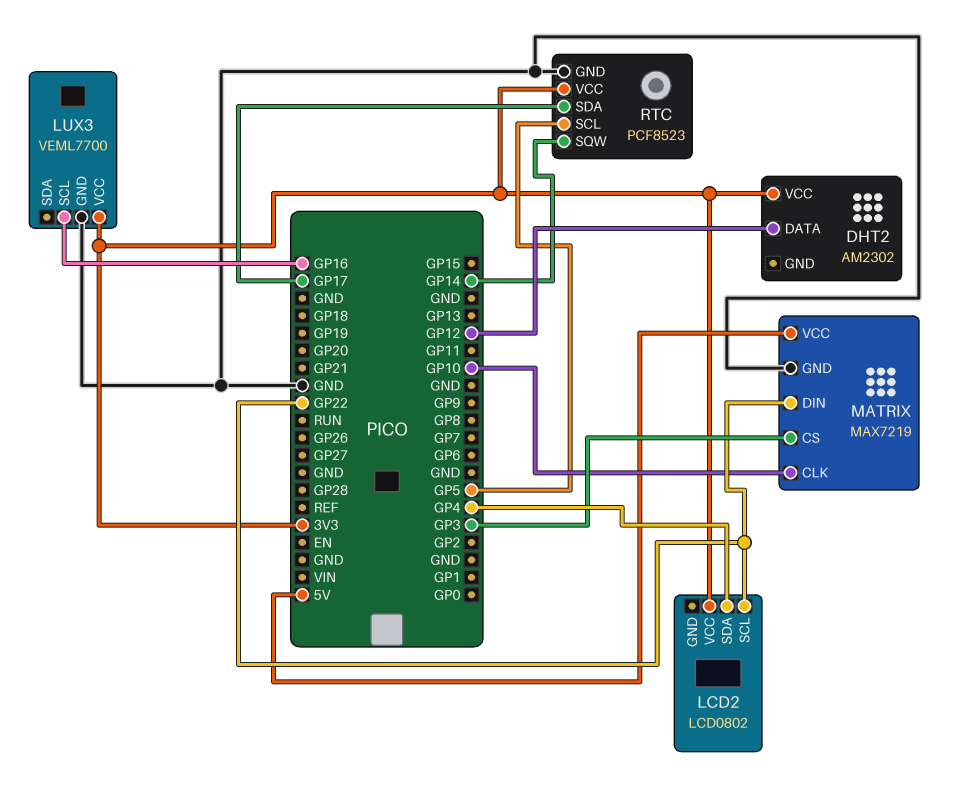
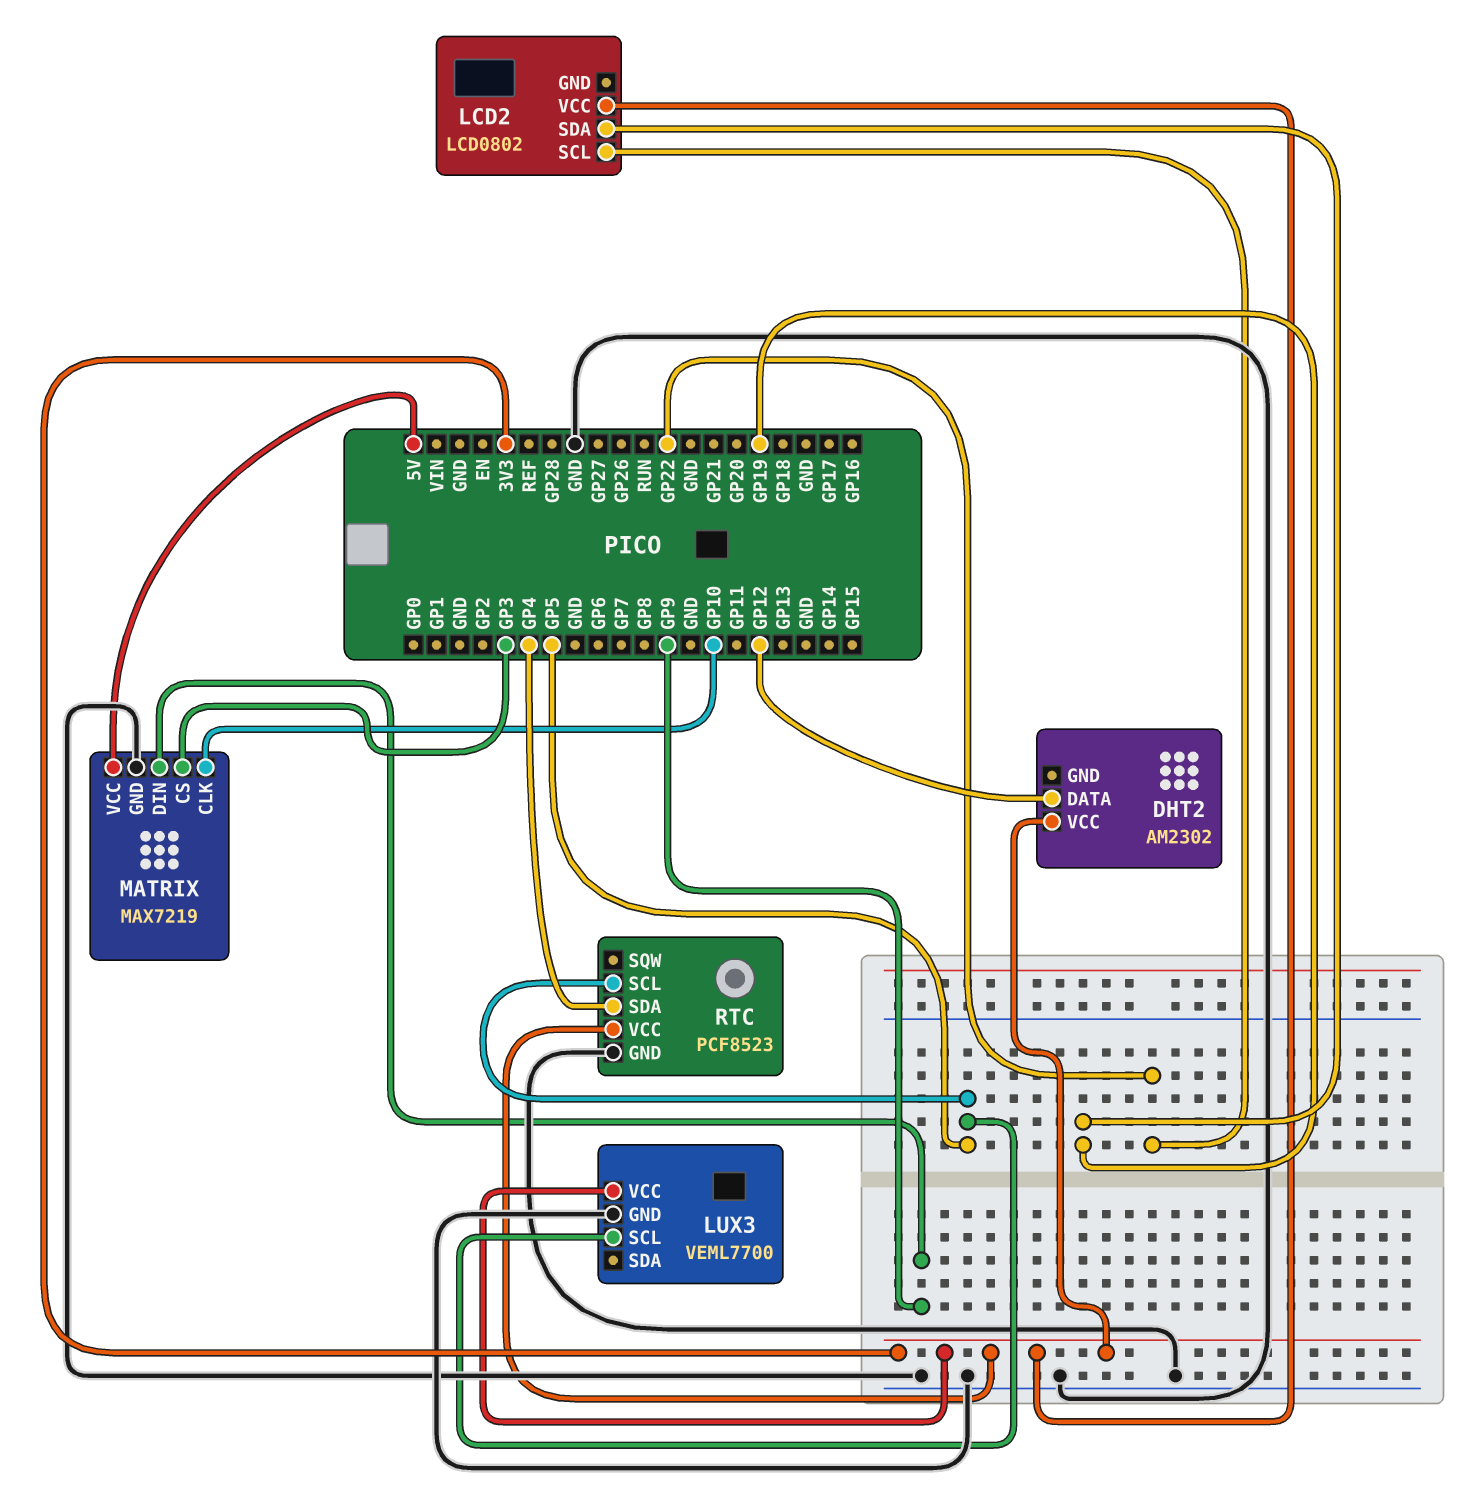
LCD2 pin SDA: GP4 -> GP19
LUX3 pin SCL: GP16 -> GP5
MATRIX pin DIN: GP22 -> GP9
RTC pin SDA: GP17 -> GP4
RTC pin SQW: GP14 -> none

